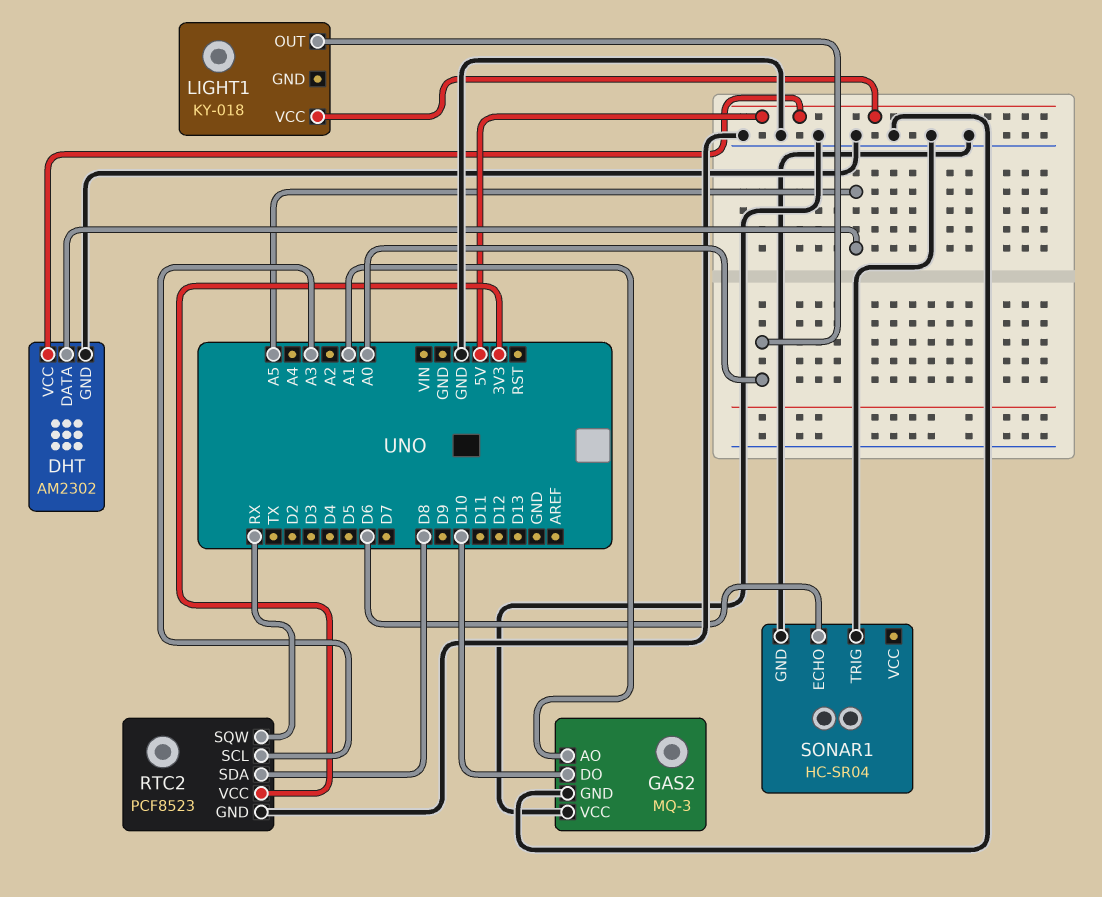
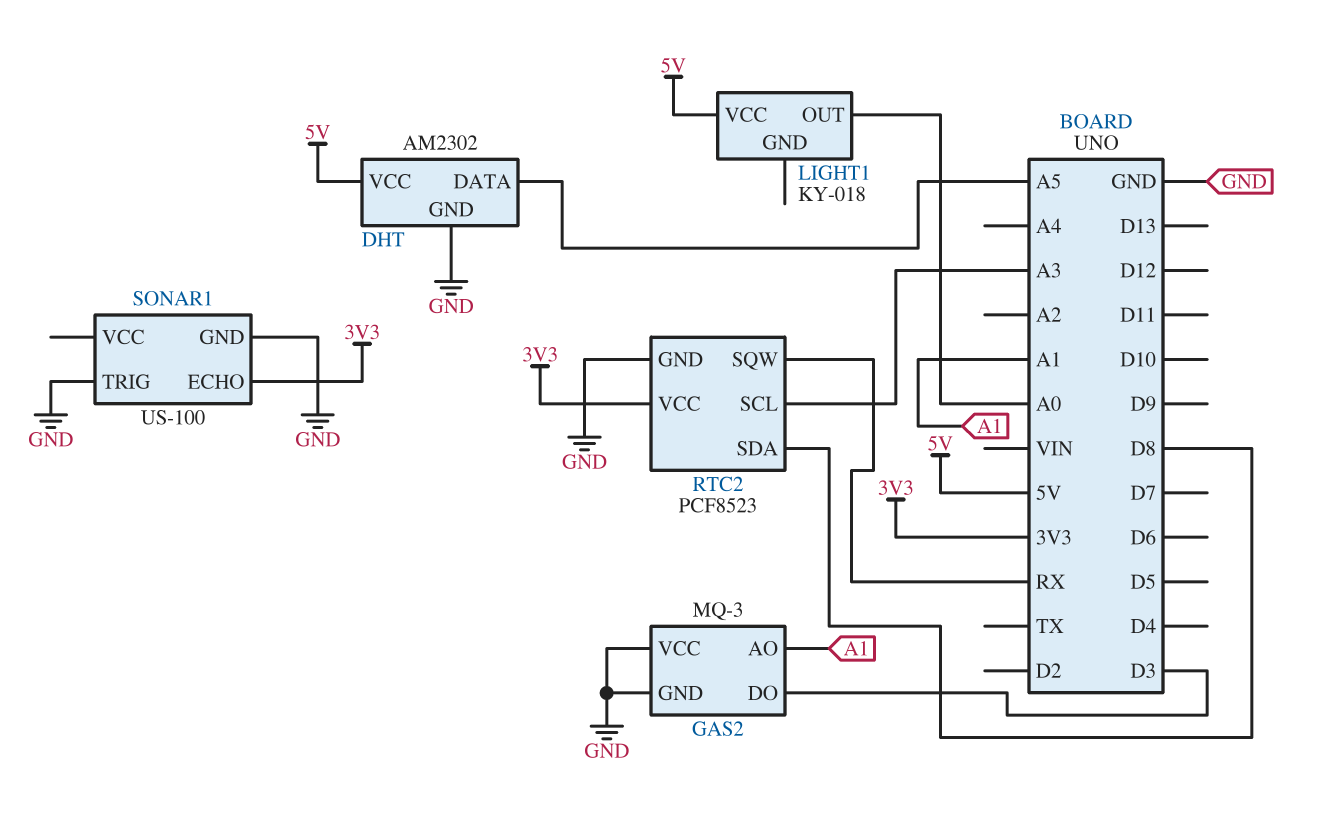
GAS2 pin DO: D10 -> D3
SONAR1: HC-SR04 -> US-100
SONAR1 pin ECHO: D6 -> 3V3

